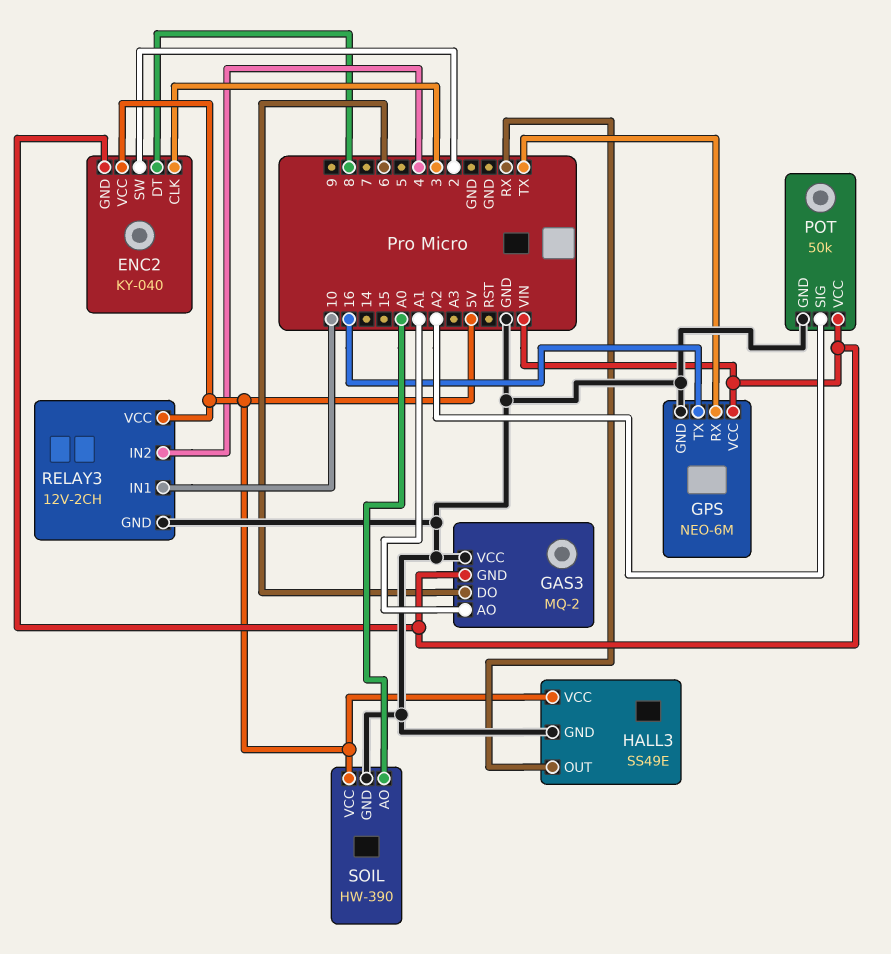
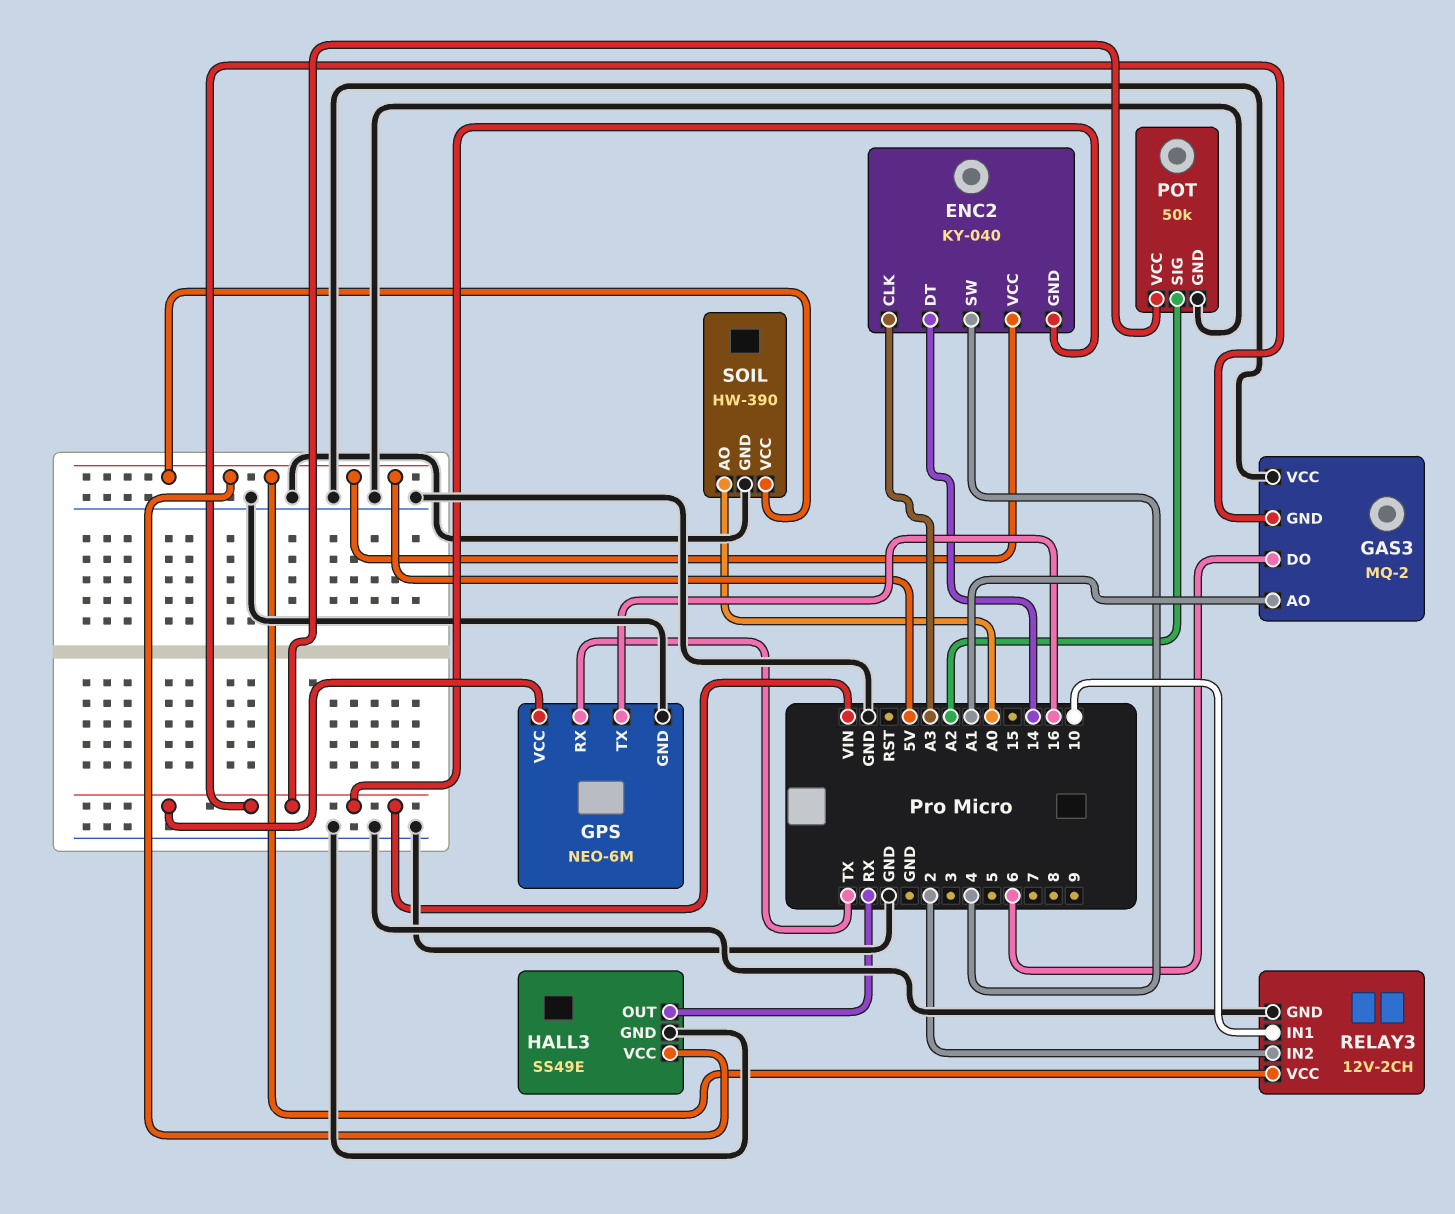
ENC2 pin CLK: 3 -> A3
ENC2 pin DT: 8 -> 14
ENC2 pin SW: 2 -> 4
RELAY3 pin IN2: 4 -> 2

